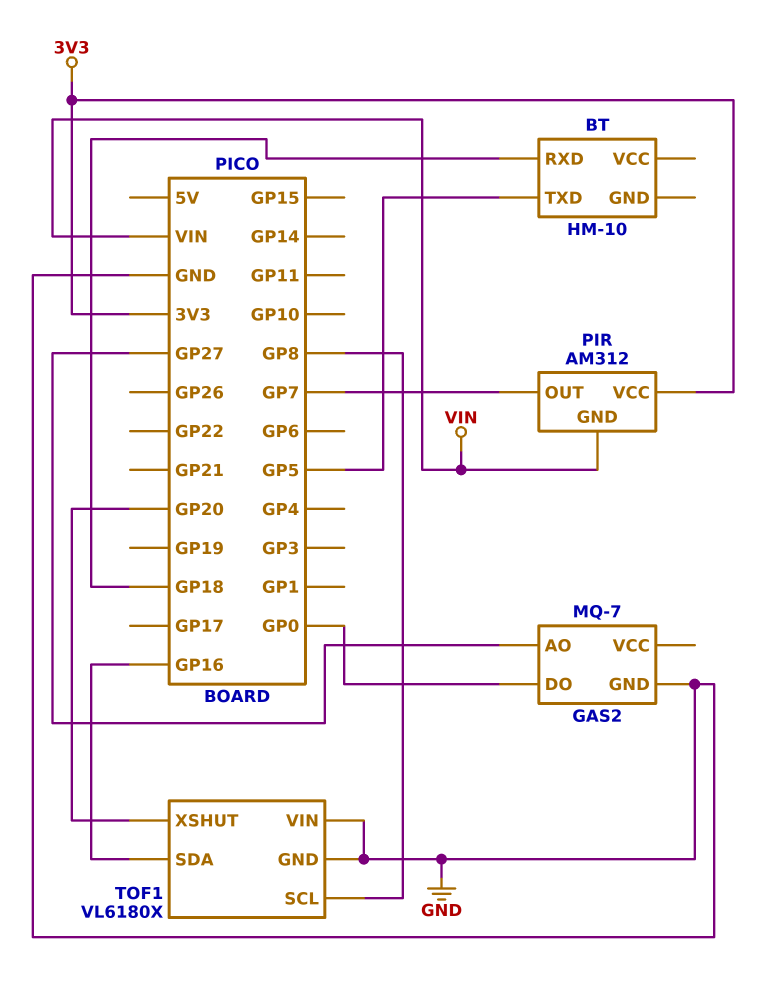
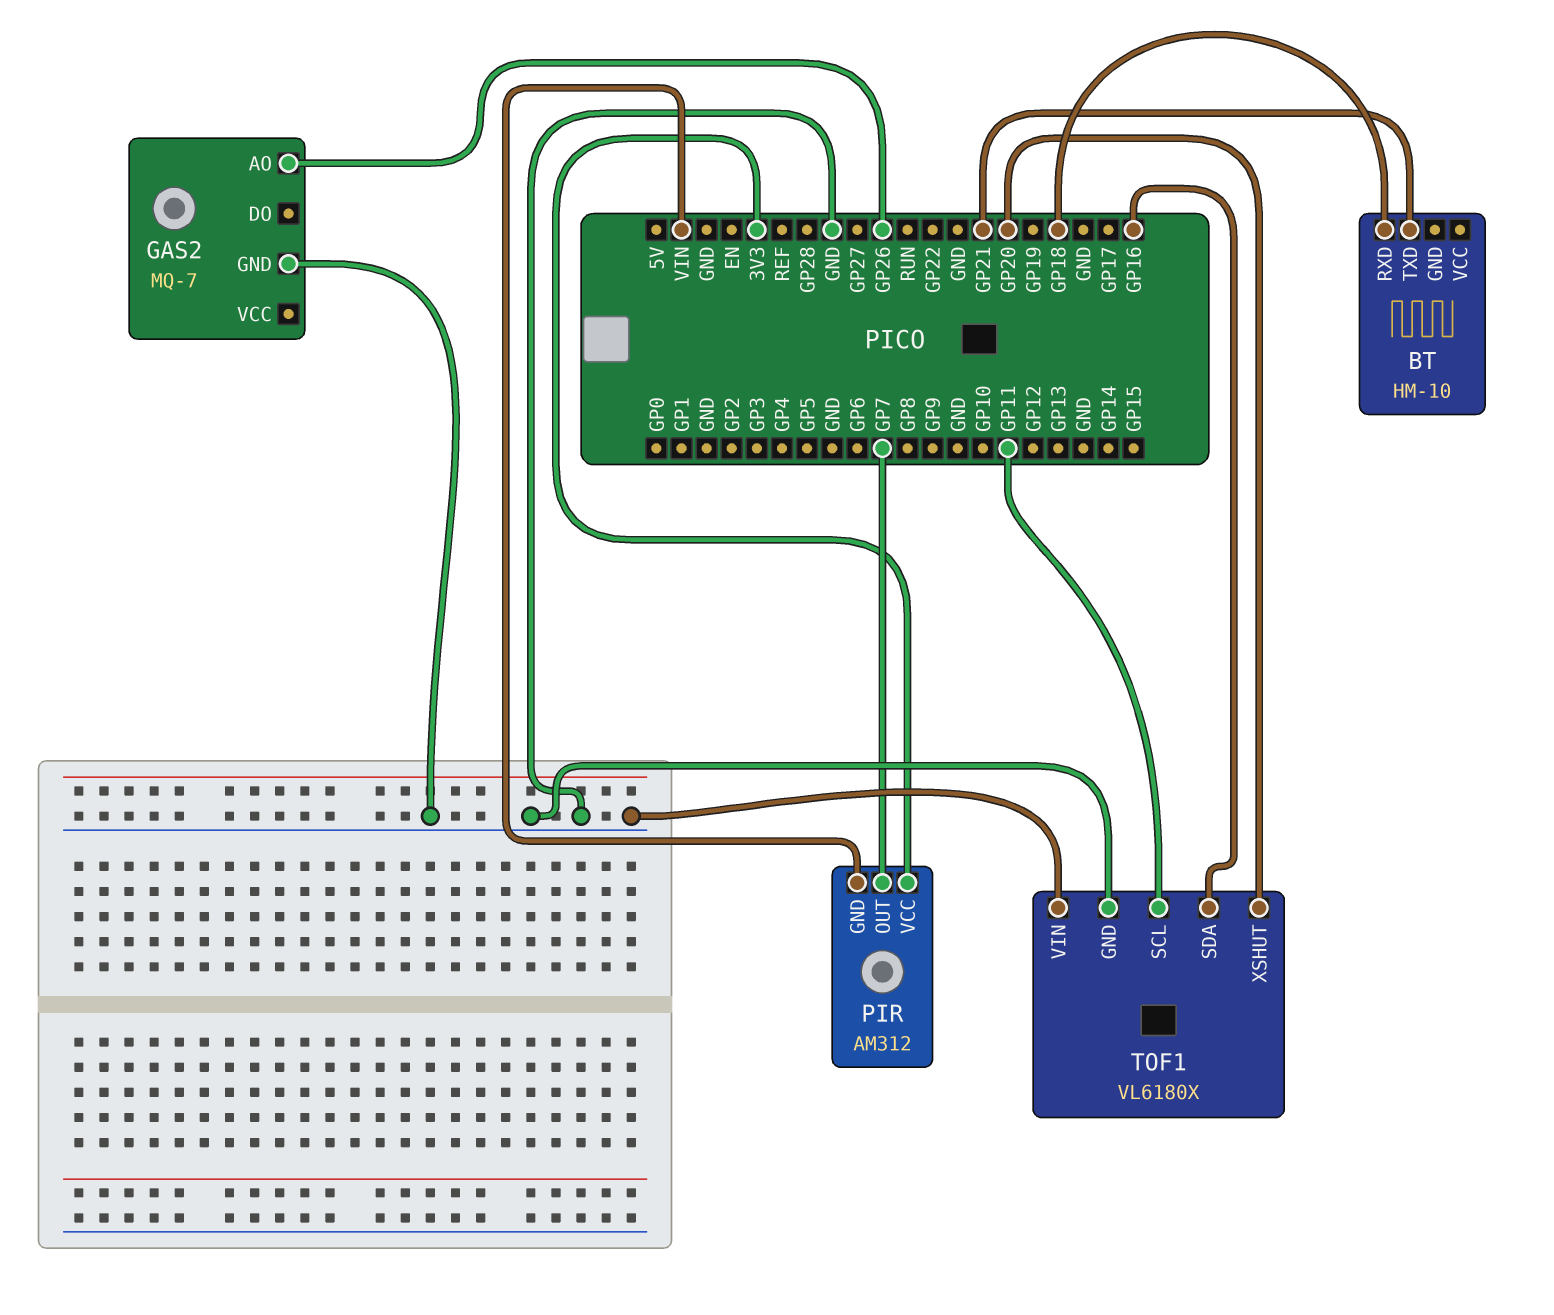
BT pin TXD: GP5 -> GP21
GAS2 pin AO: GP27 -> GP26
GAS2 pin DO: GP0 -> none
TOF1 pin SCL: GP8 -> GP11

